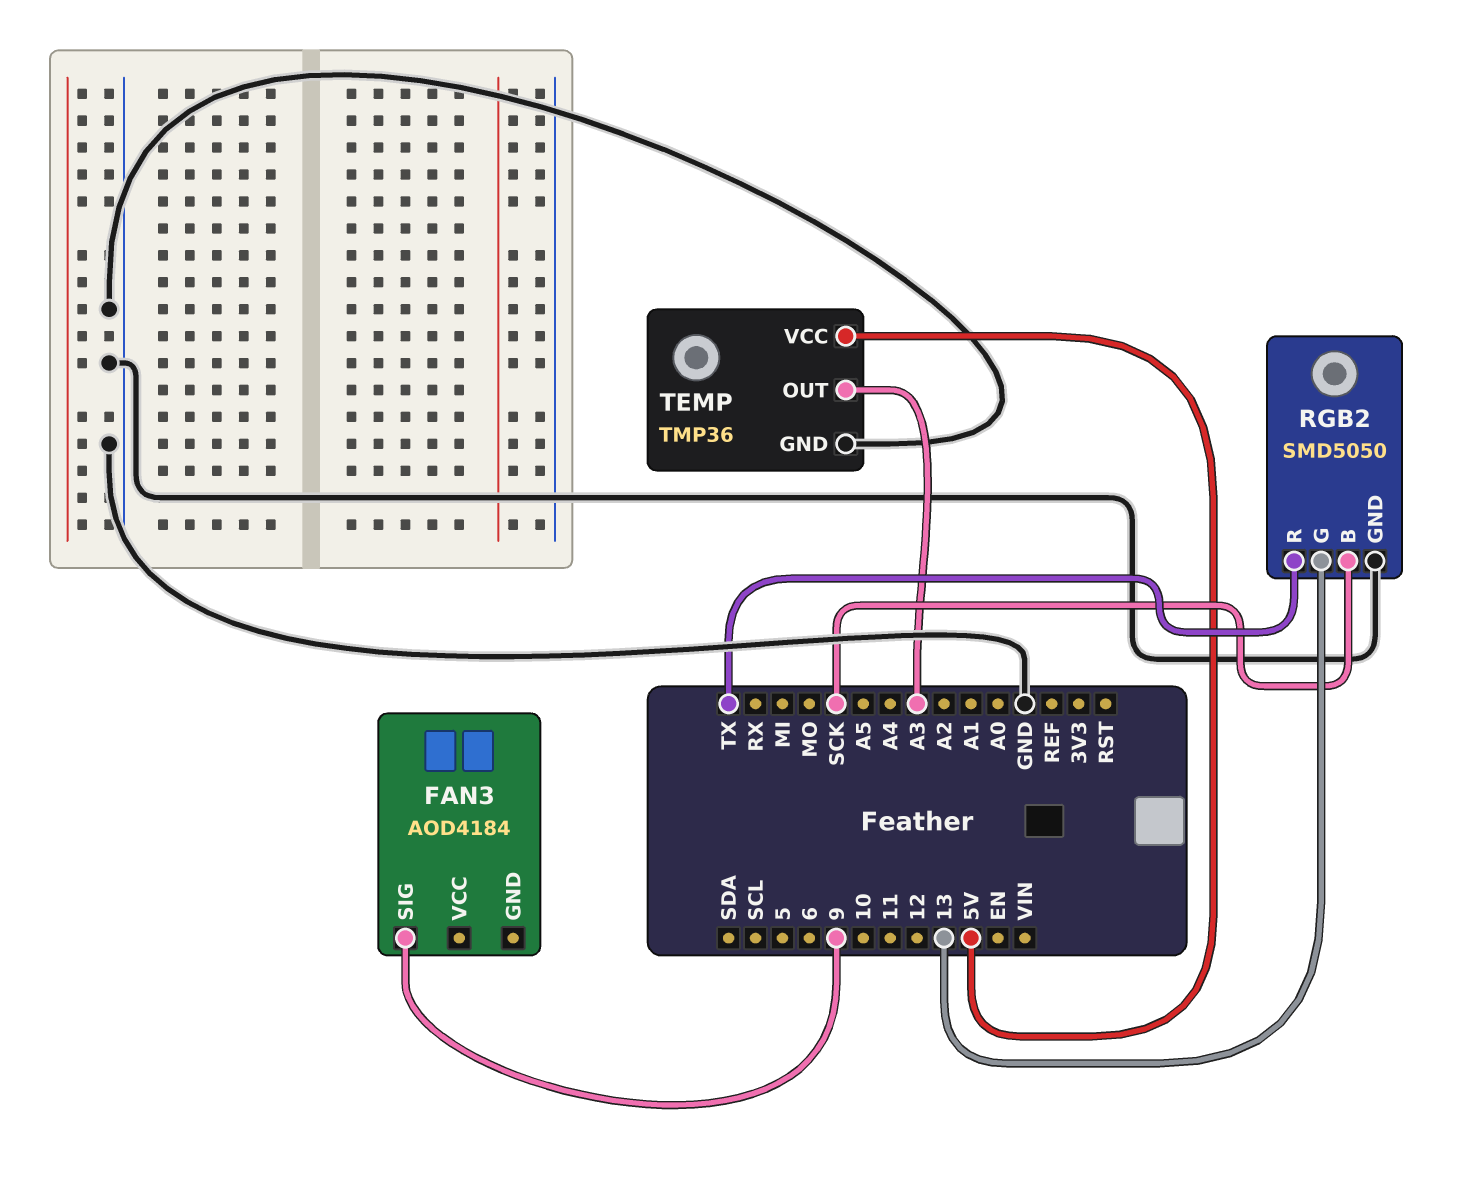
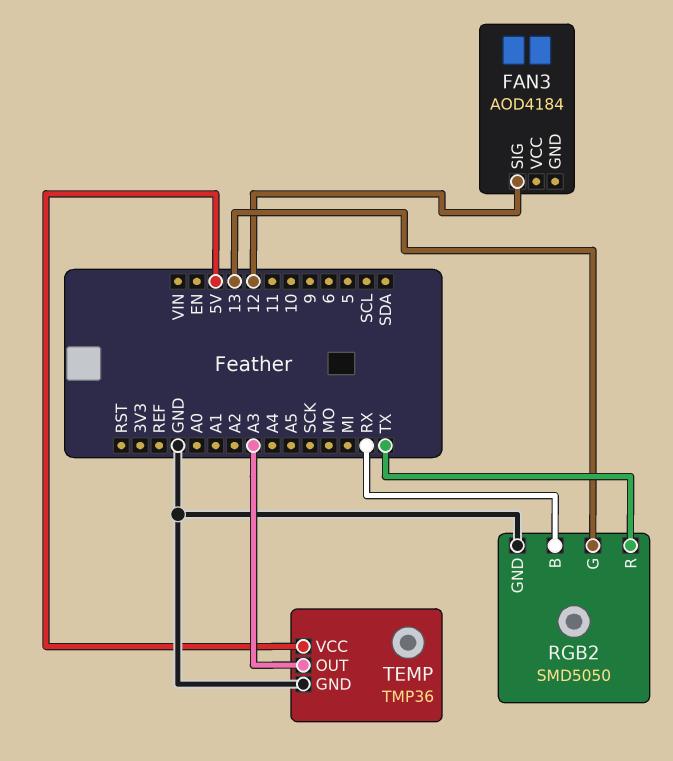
FAN3 pin SIG: 9 -> 12
RGB2 pin B: SCK -> RX

